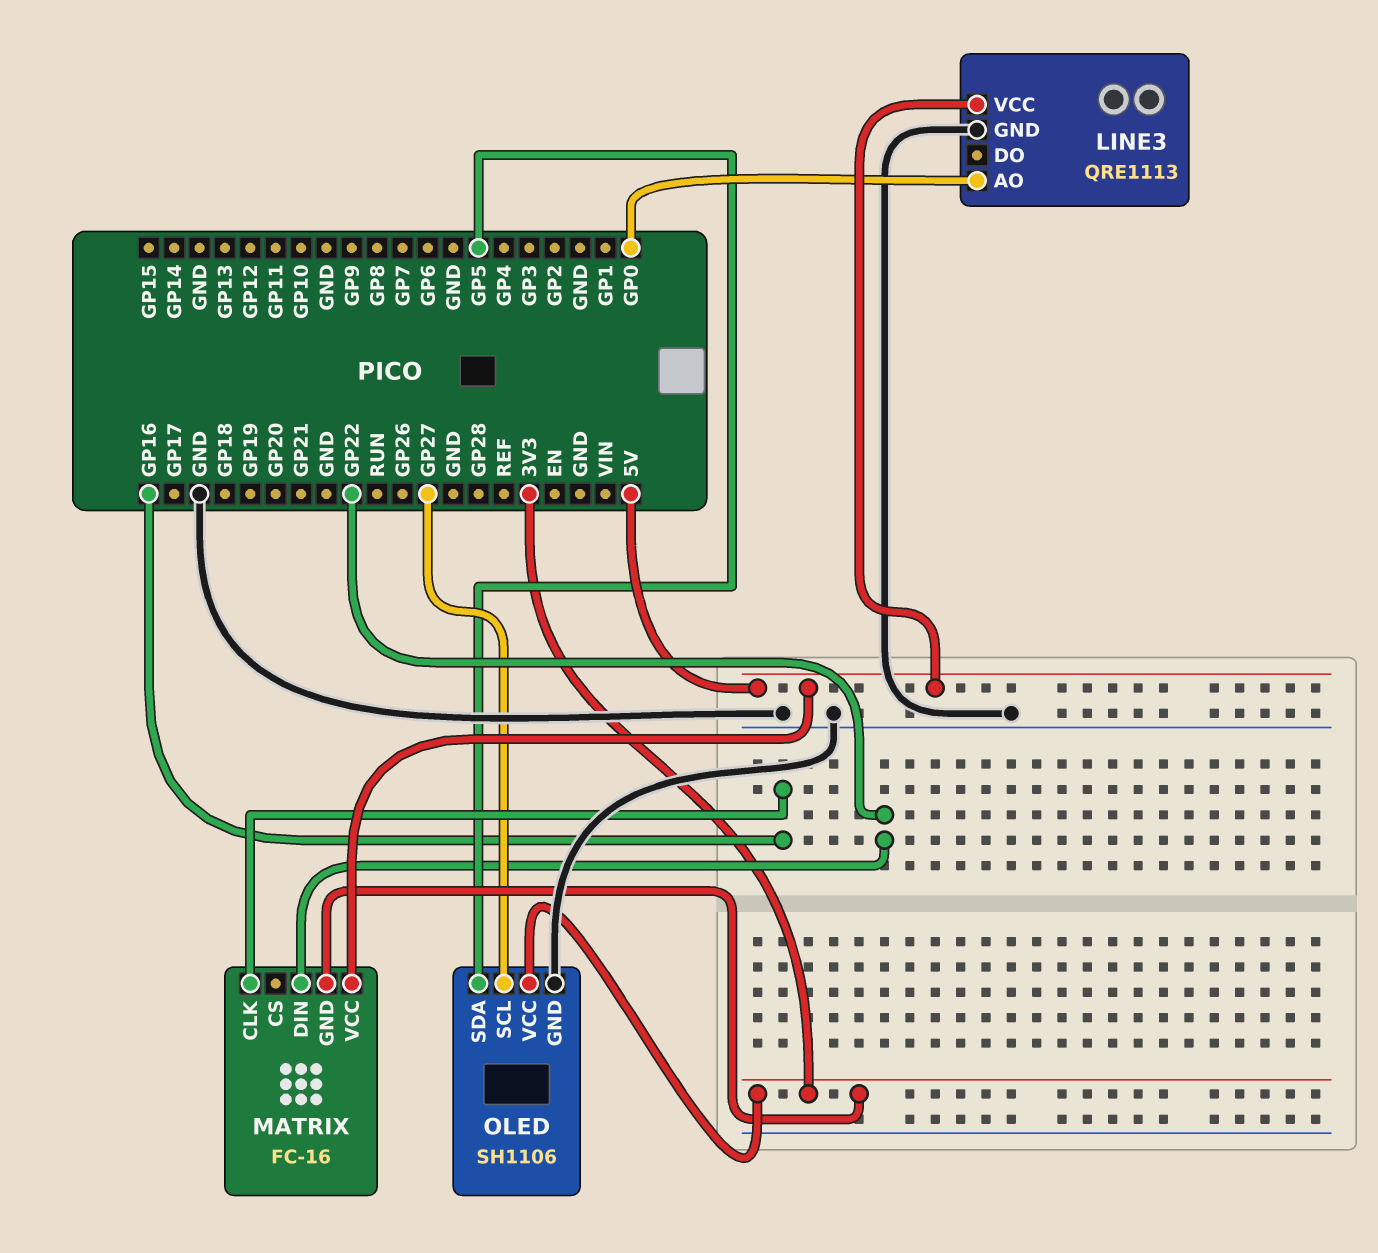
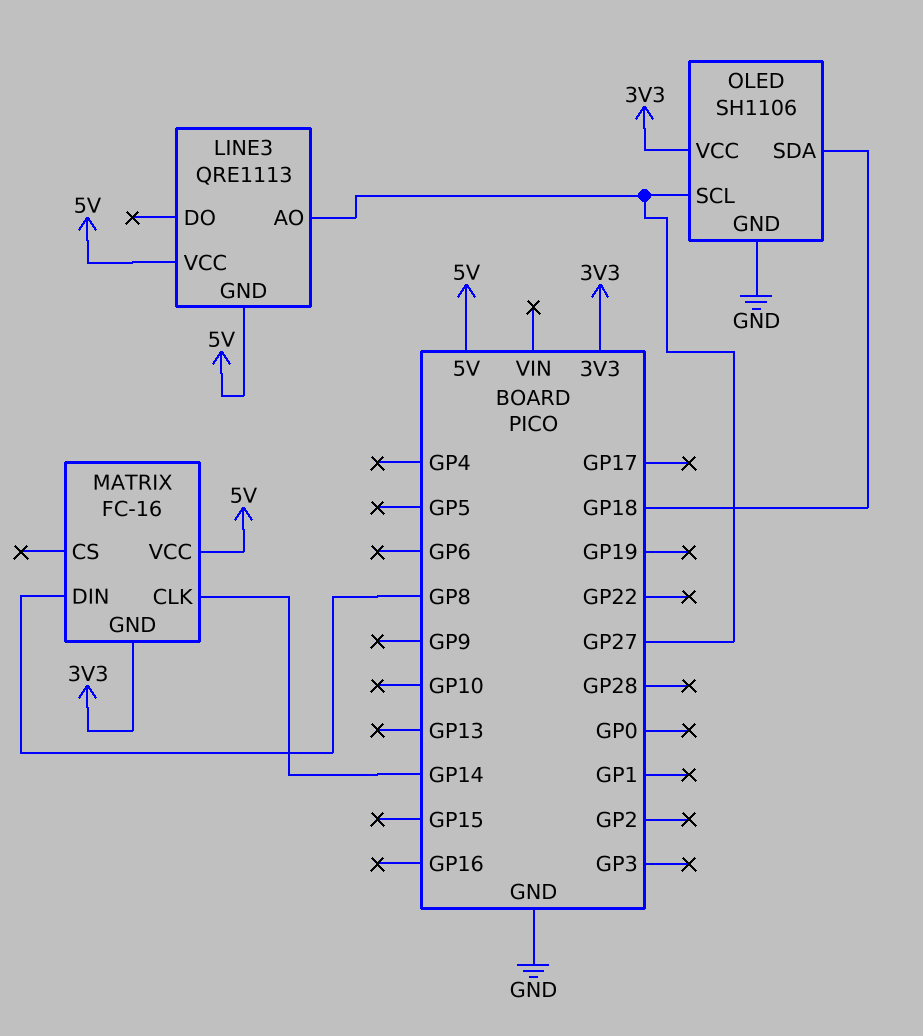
LINE3 pin AO: GP0 -> GP27
LINE3 pin GND: GND -> 5V
MATRIX pin CLK: GP16 -> GP14
MATRIX pin DIN: GP22 -> GP8
OLED pin SDA: GP5 -> GP18

